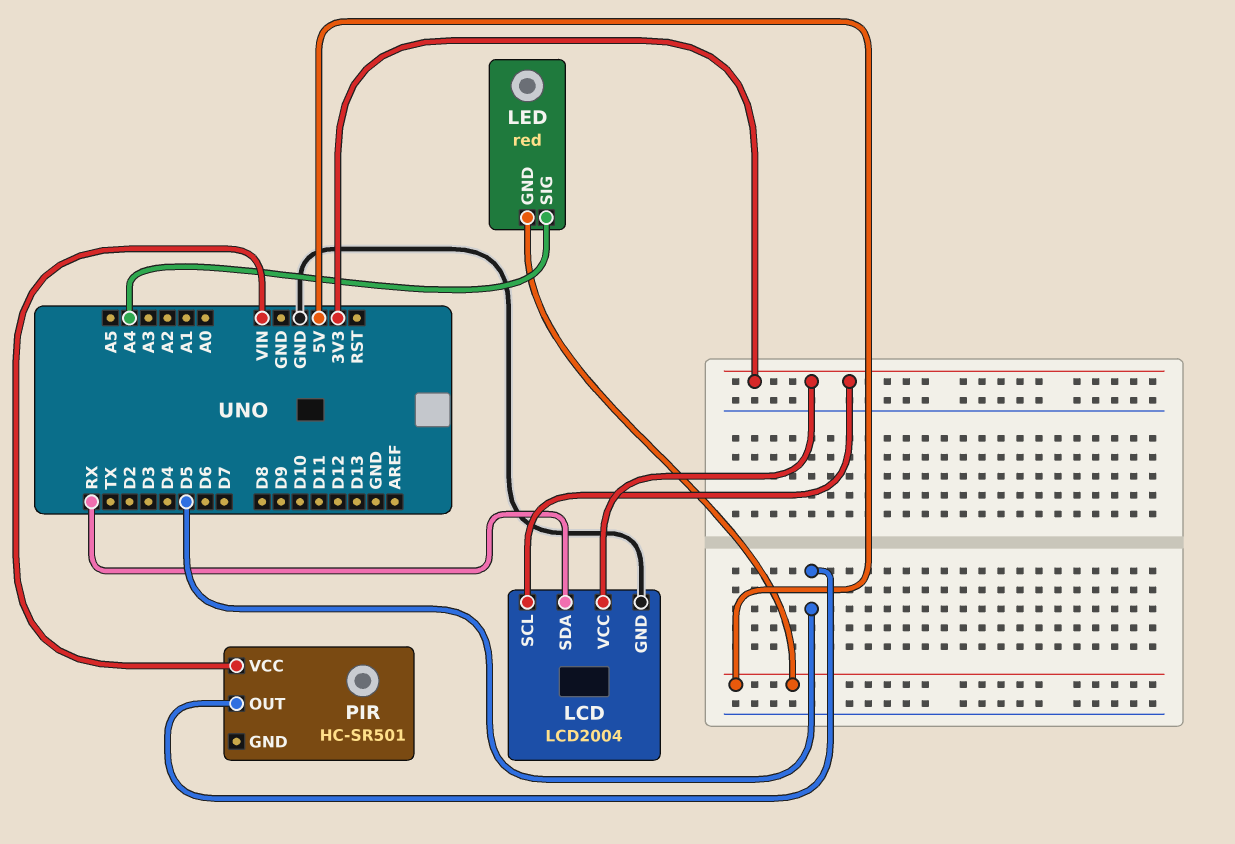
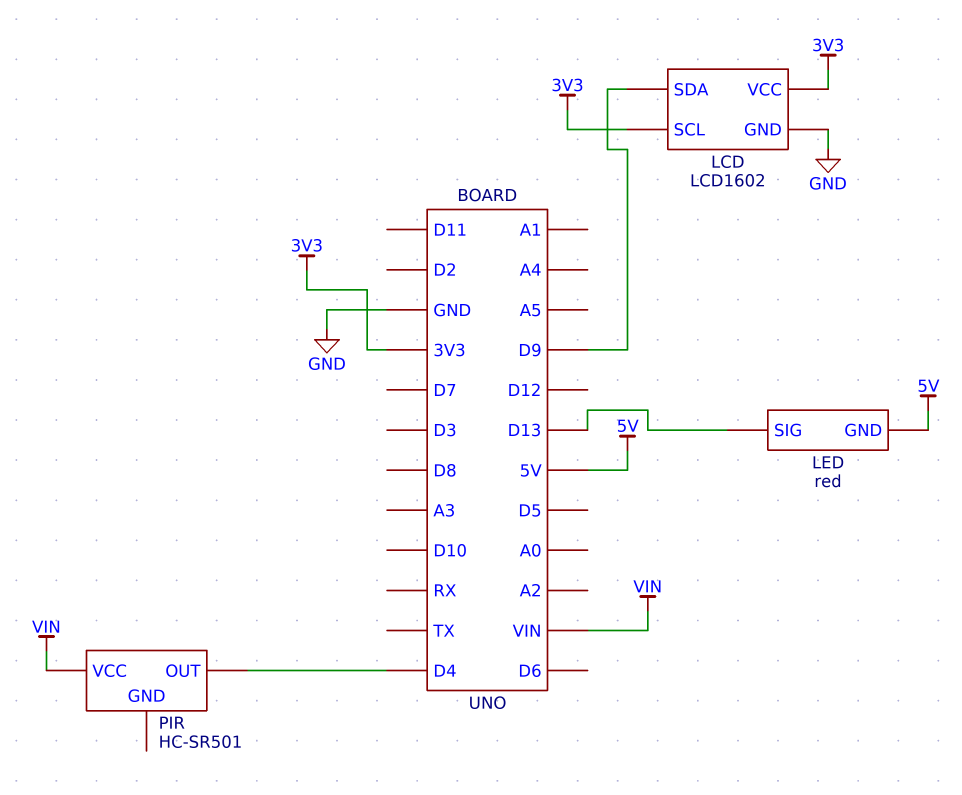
LCD: LCD2004 -> LCD1602
LCD pin SDA: RX -> D9
LED pin SIG: A4 -> D13
PIR pin OUT: D5 -> D4

